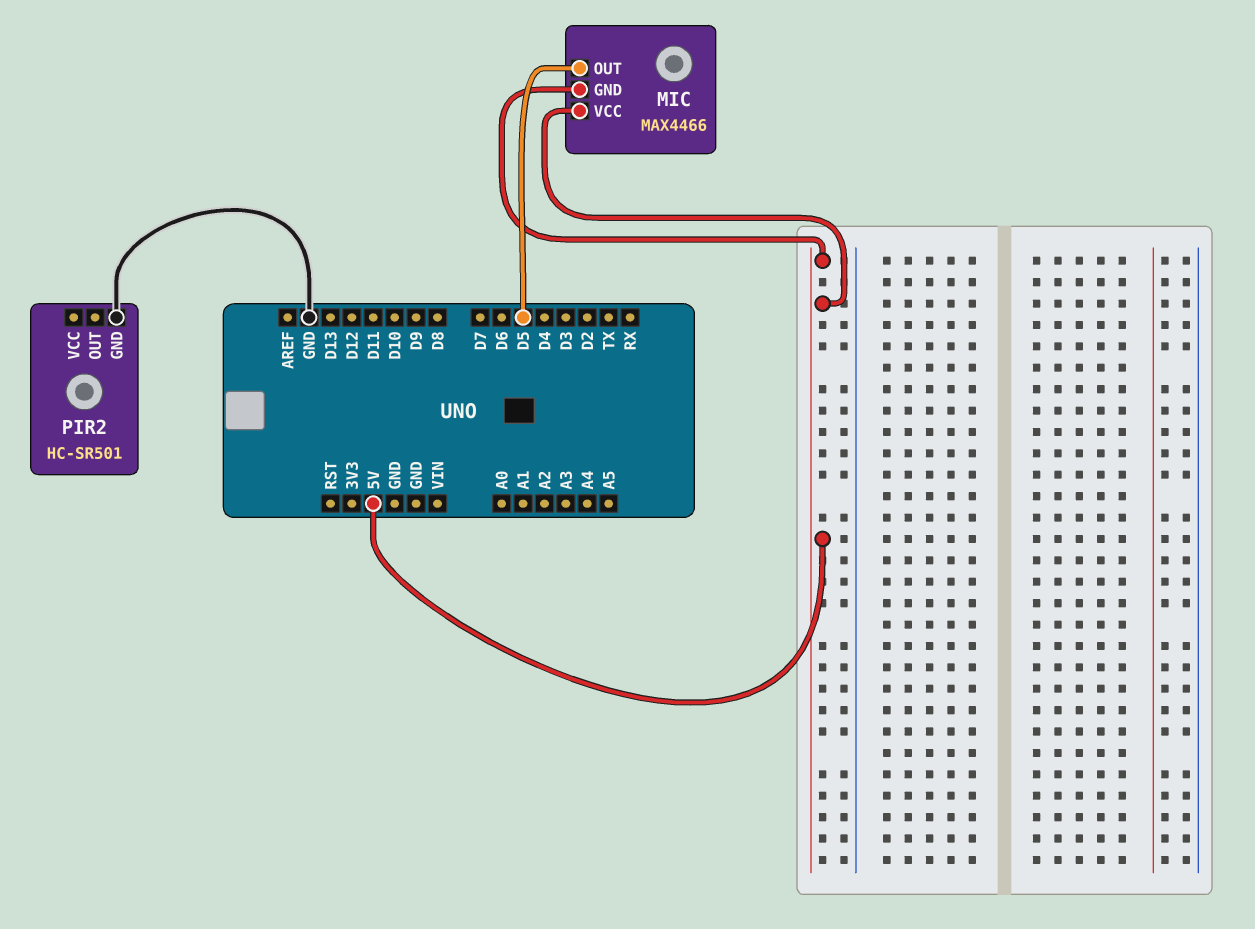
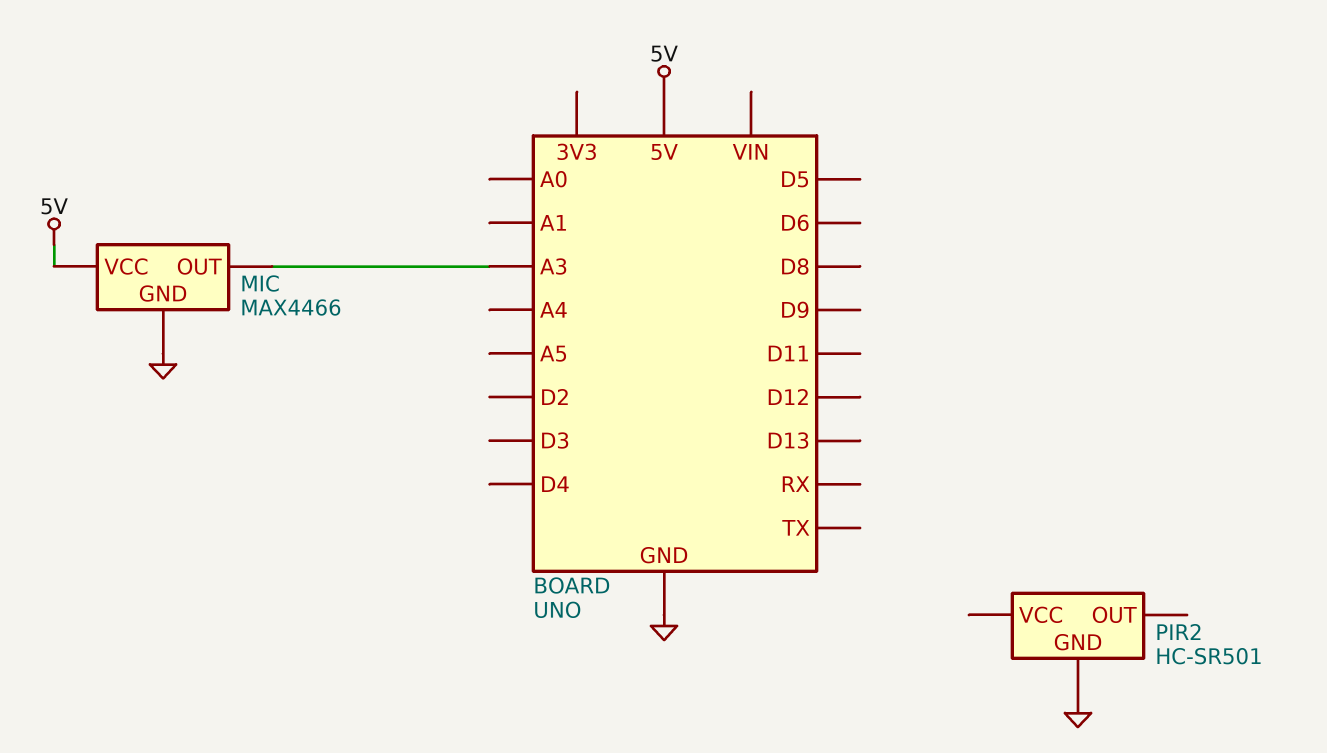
MIC pin GND: 5V -> GND
MIC pin OUT: D5 -> A3

